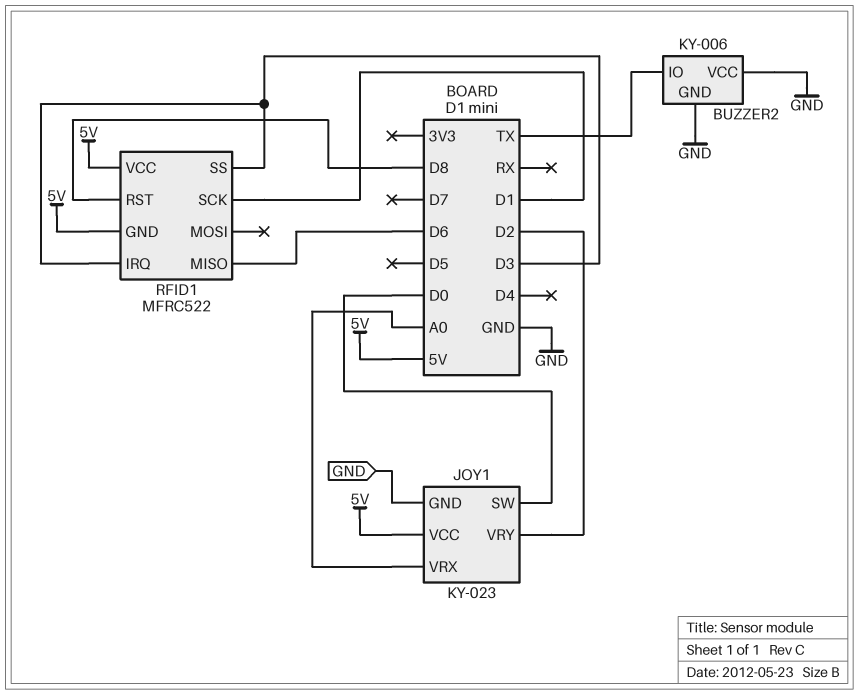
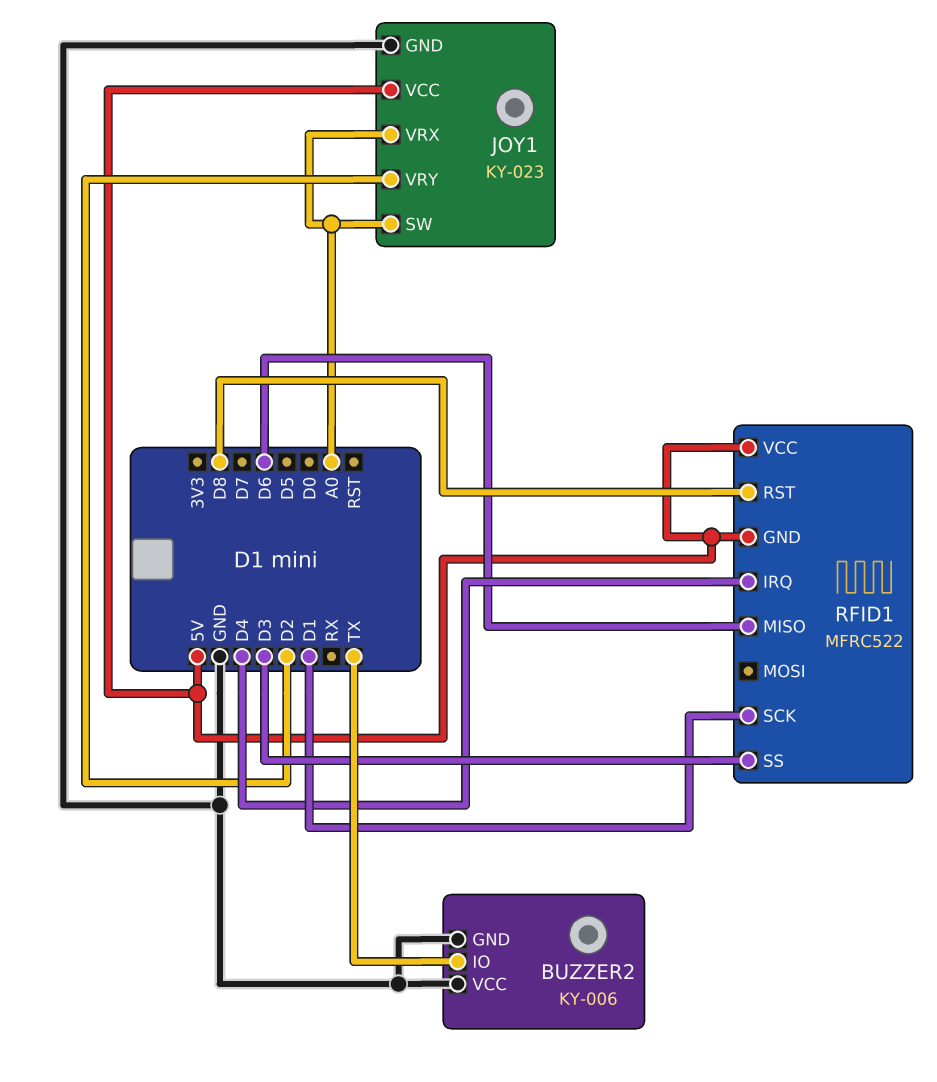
JOY1 pin SW: D0 -> A0
RFID1 pin IRQ: D3 -> D4

